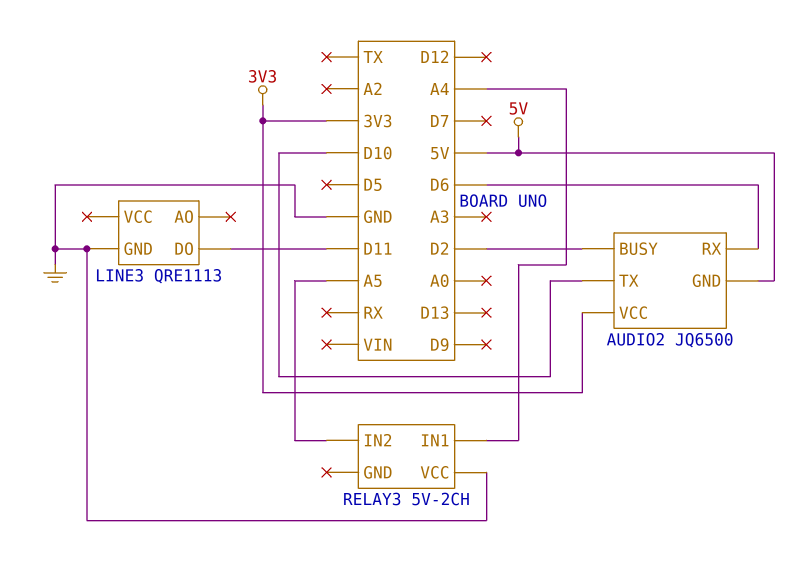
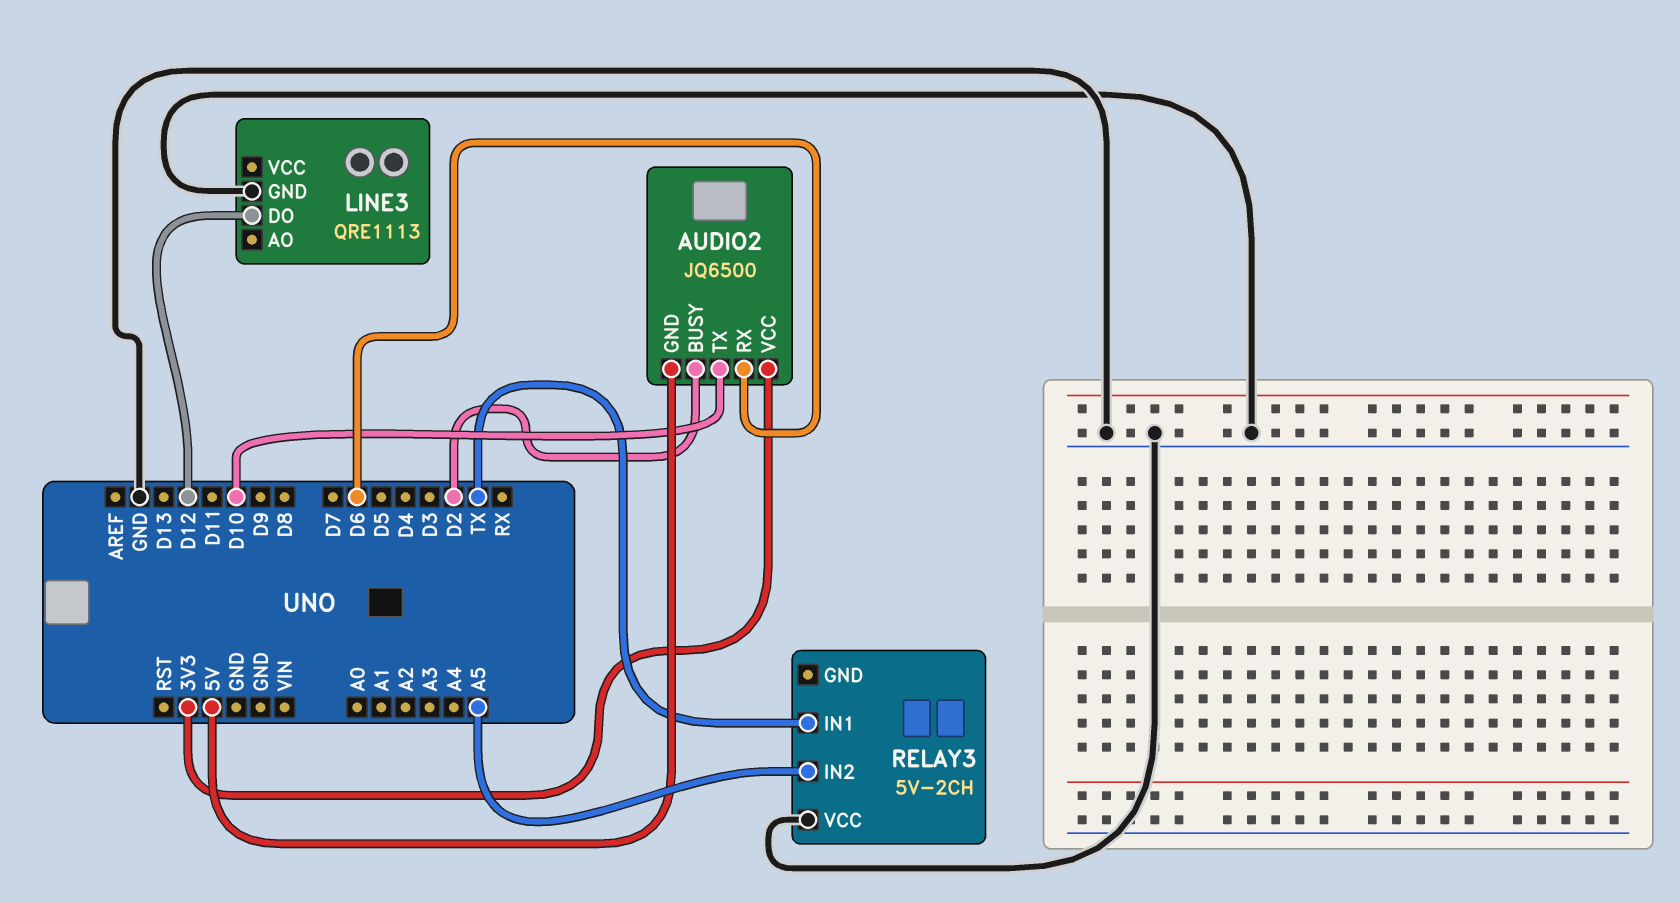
LINE3 pin DO: D11 -> D12
RELAY3 pin IN1: A4 -> TX

